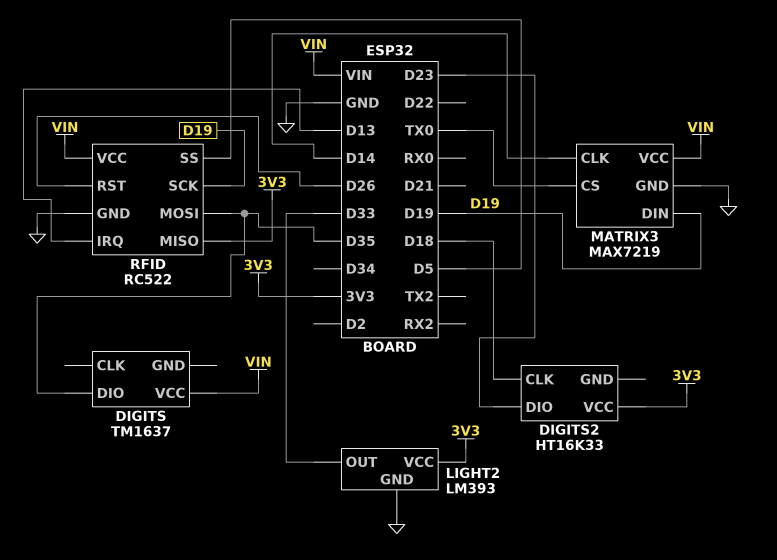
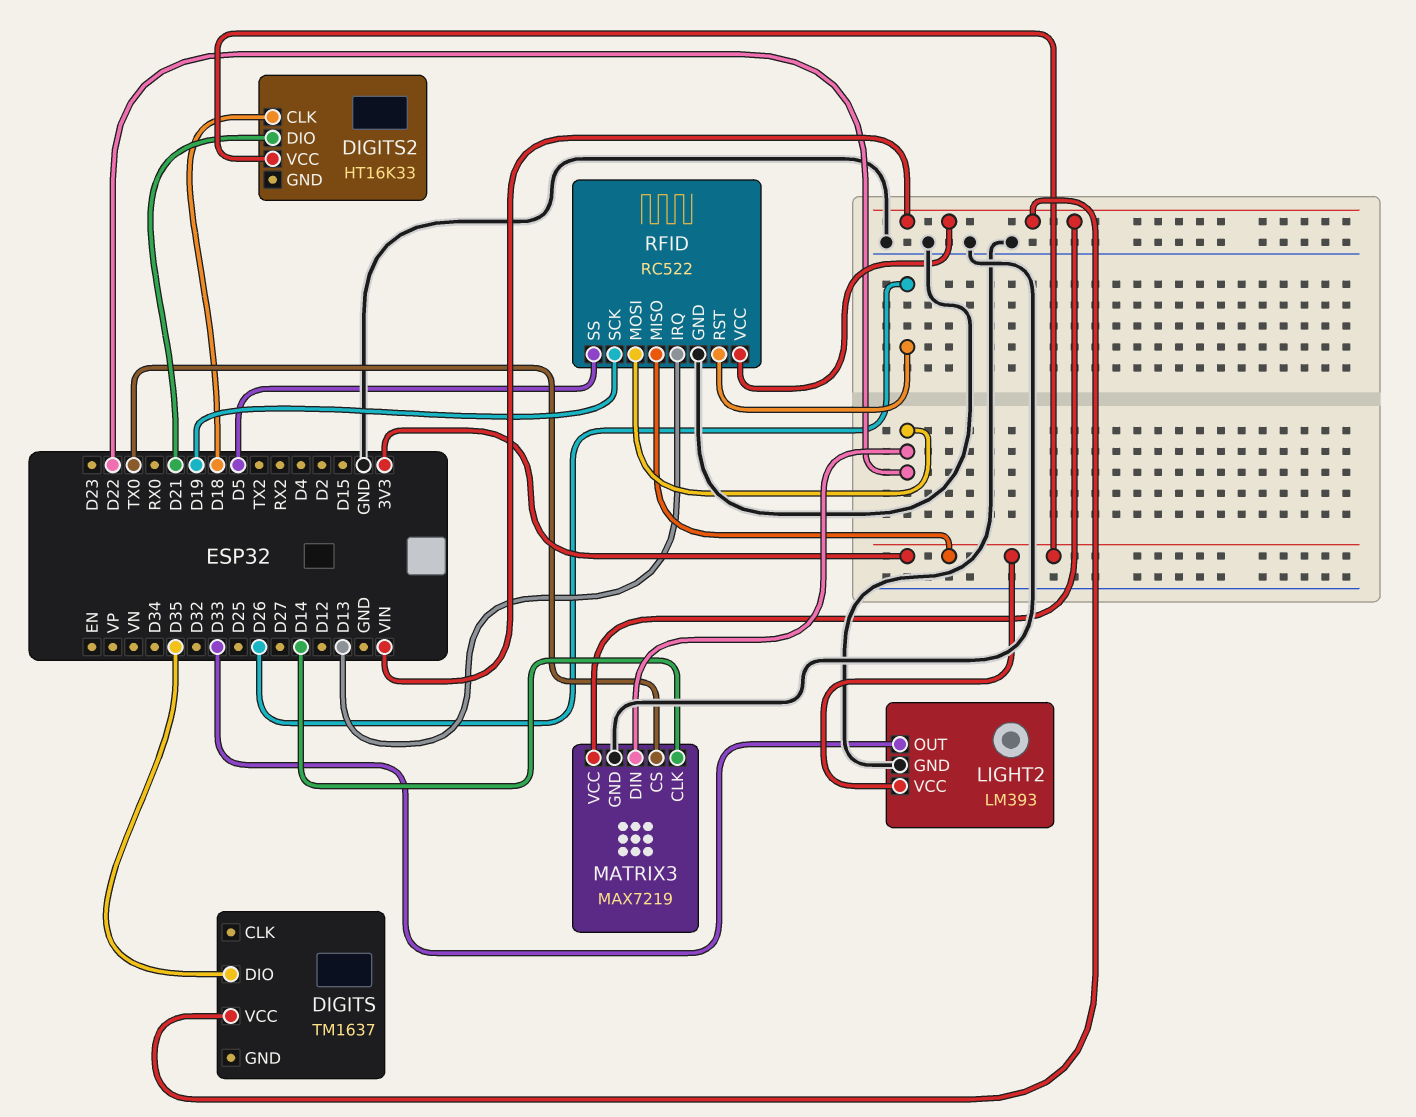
DIGITS2 pin DIO: D23 -> D21
MATRIX3 pin DIN: D19 -> D22
RFID pin MOSI: D35 -> D22

